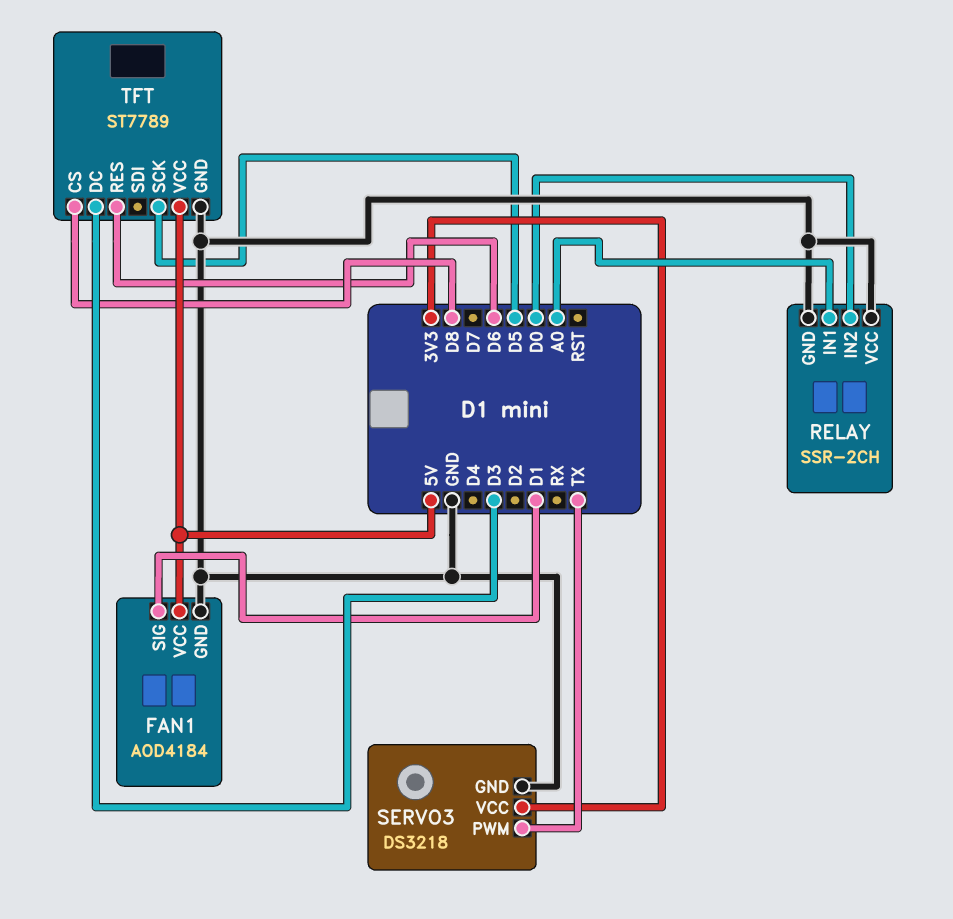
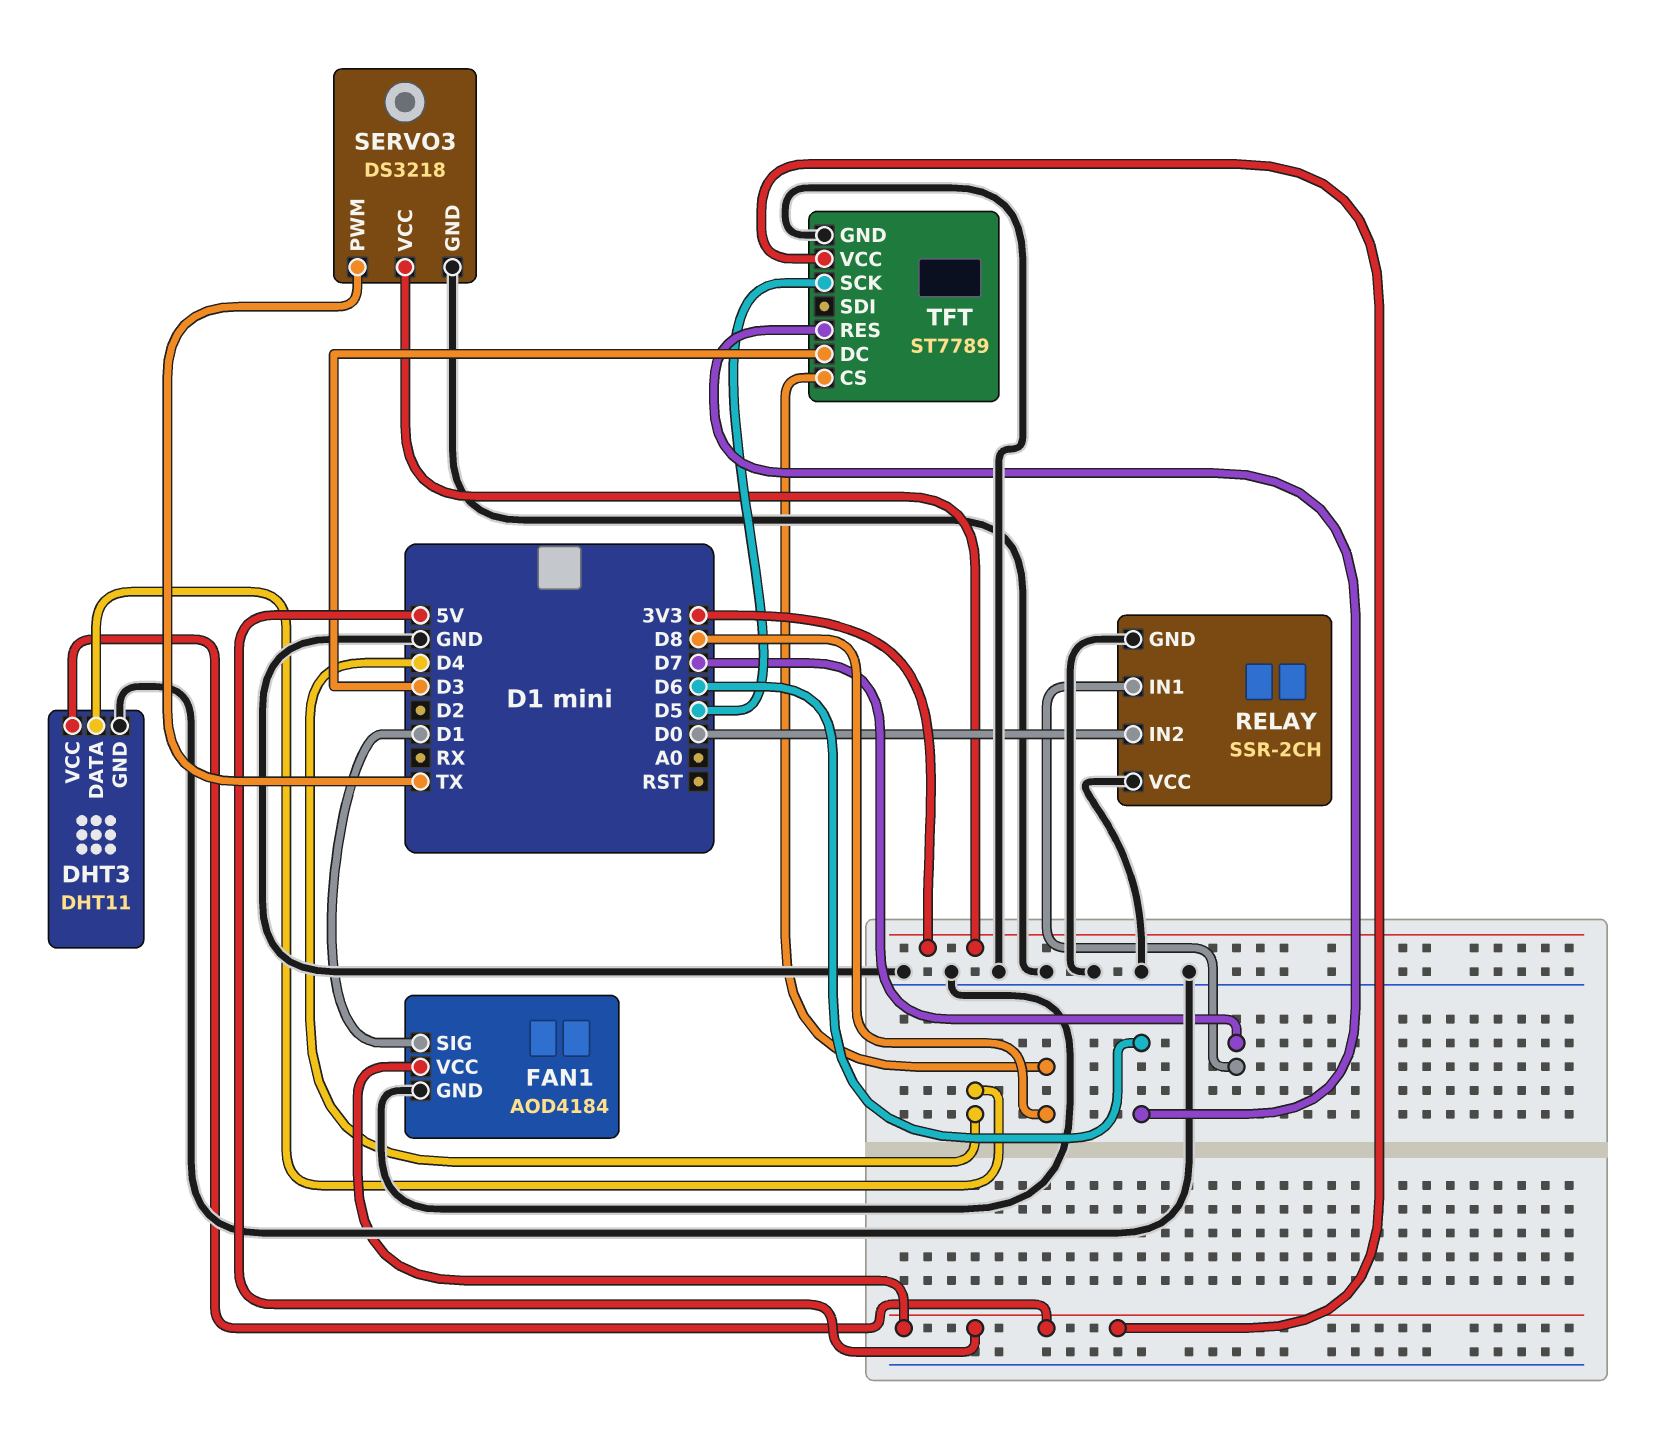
DHT3: none -> DHT11
DHT3 pin DATA: none -> D4
DHT3 pin GND: none -> GND
DHT3 pin VCC: none -> 5V
RELAY pin IN1: A0 -> D7

